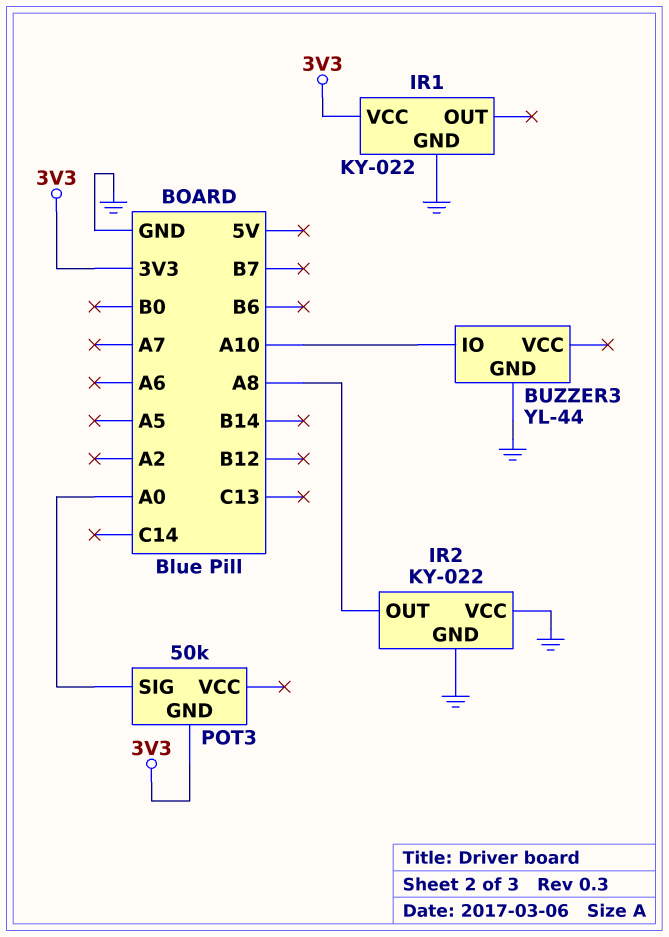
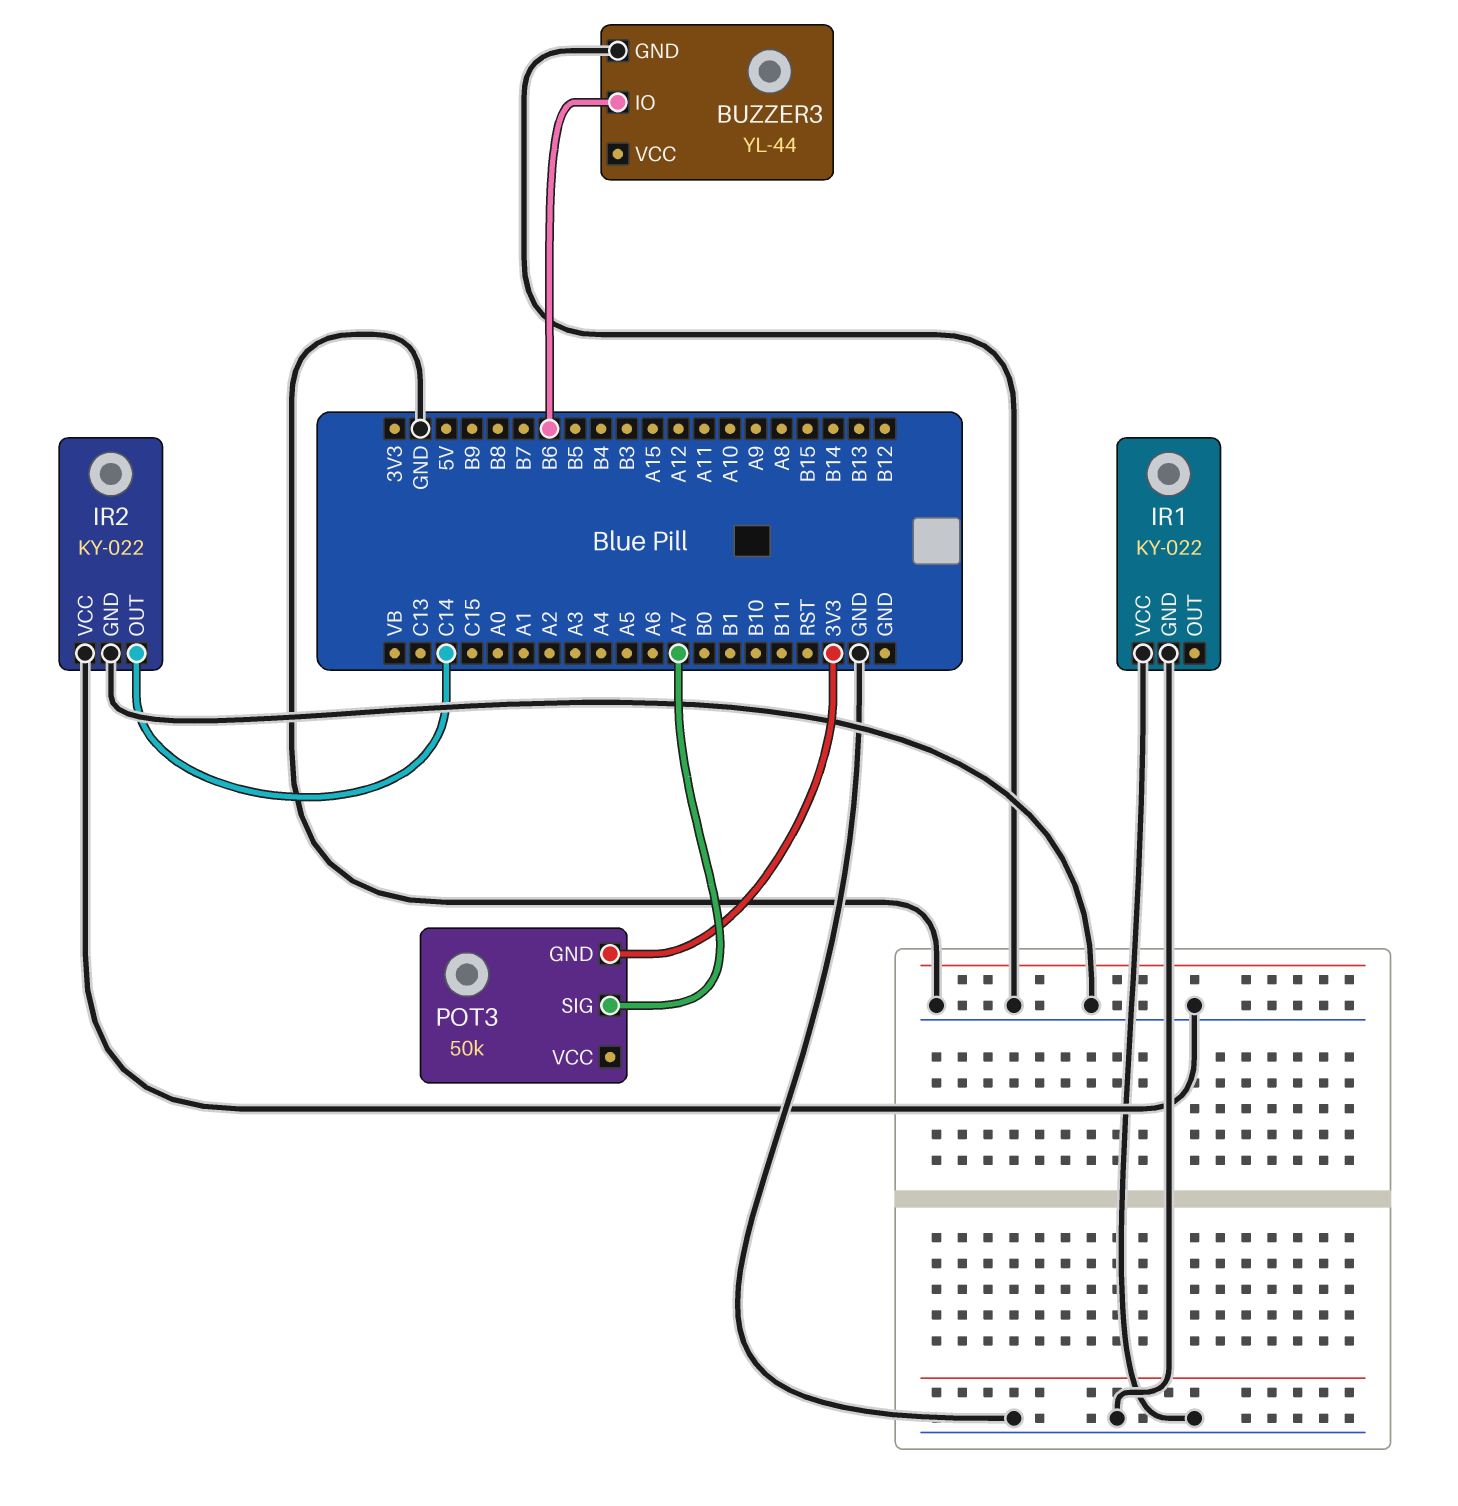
BUZZER3 pin IO: A10 -> B6
IR1 pin VCC: 3V3 -> GND
IR2 pin OUT: A8 -> C14
POT3 pin SIG: A0 -> A7

